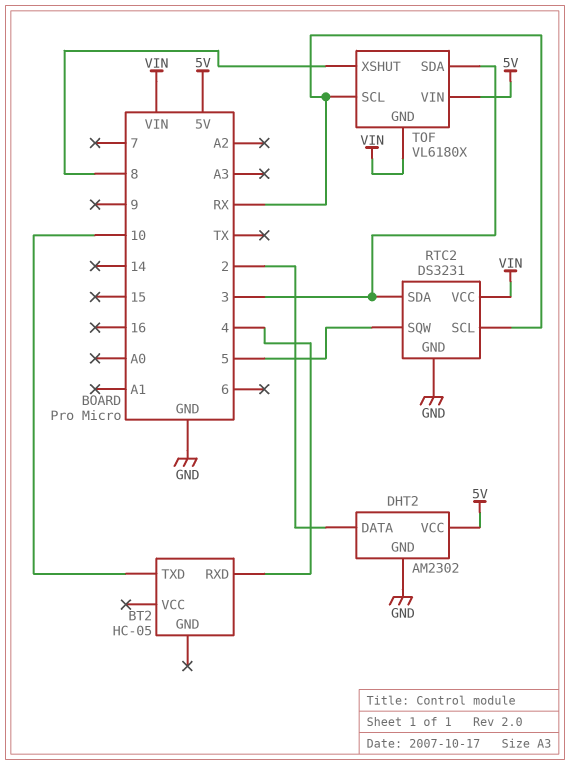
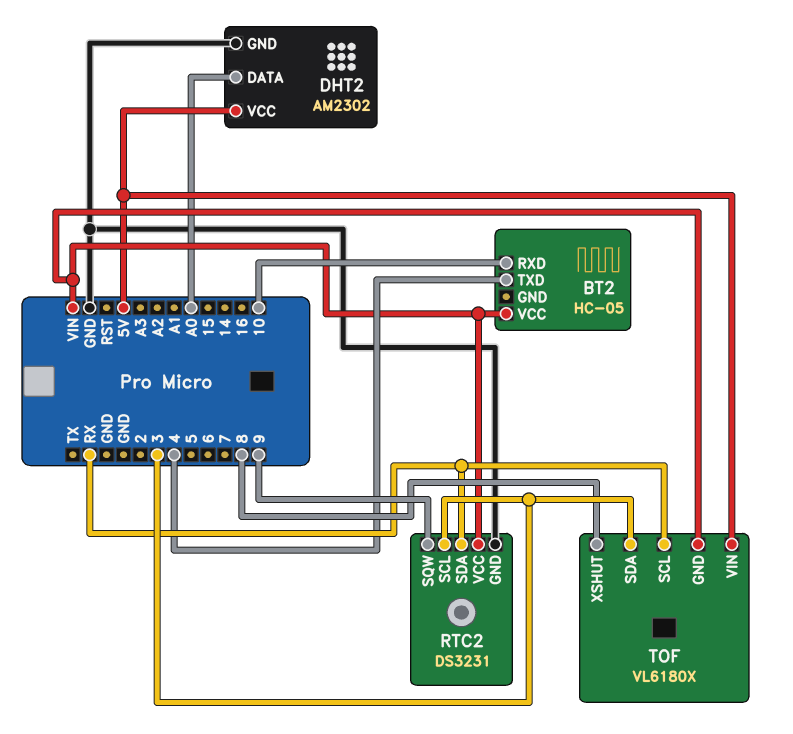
BT2 pin RXD: 4 -> 10
BT2 pin TXD: 10 -> 4
BT2 pin VCC: none -> VIN
DHT2 pin DATA: 2 -> A0
RTC2 pin SCL: RX -> 3
RTC2 pin SDA: 3 -> RX
RTC2 pin SQW: 5 -> 9

